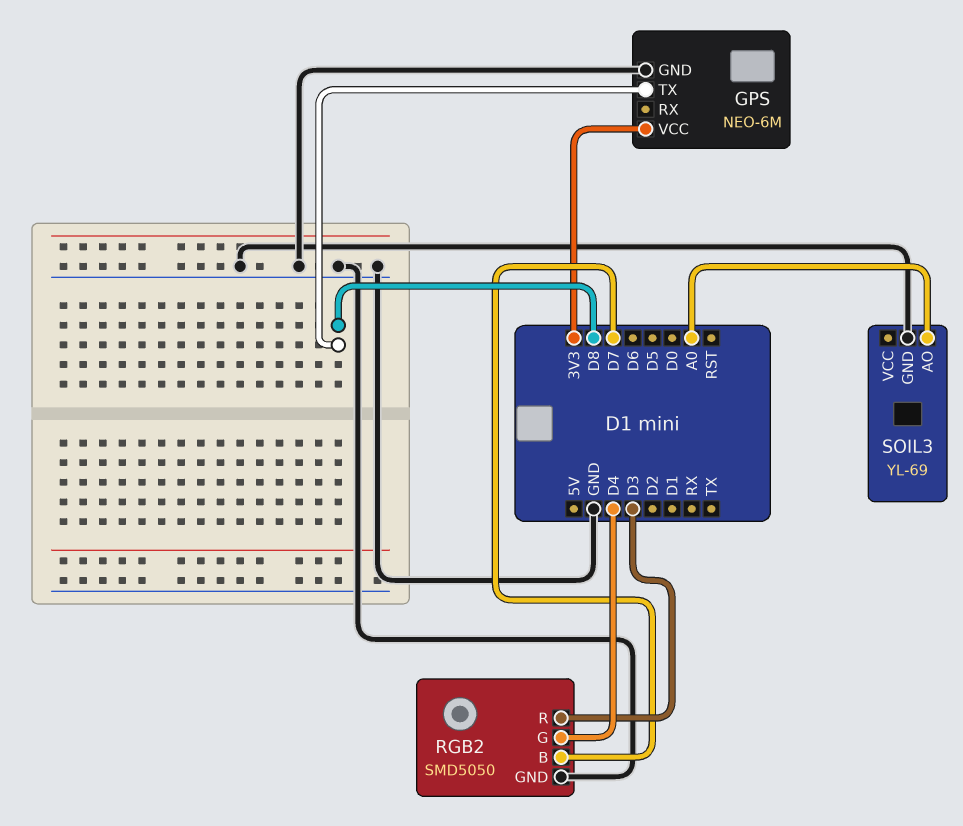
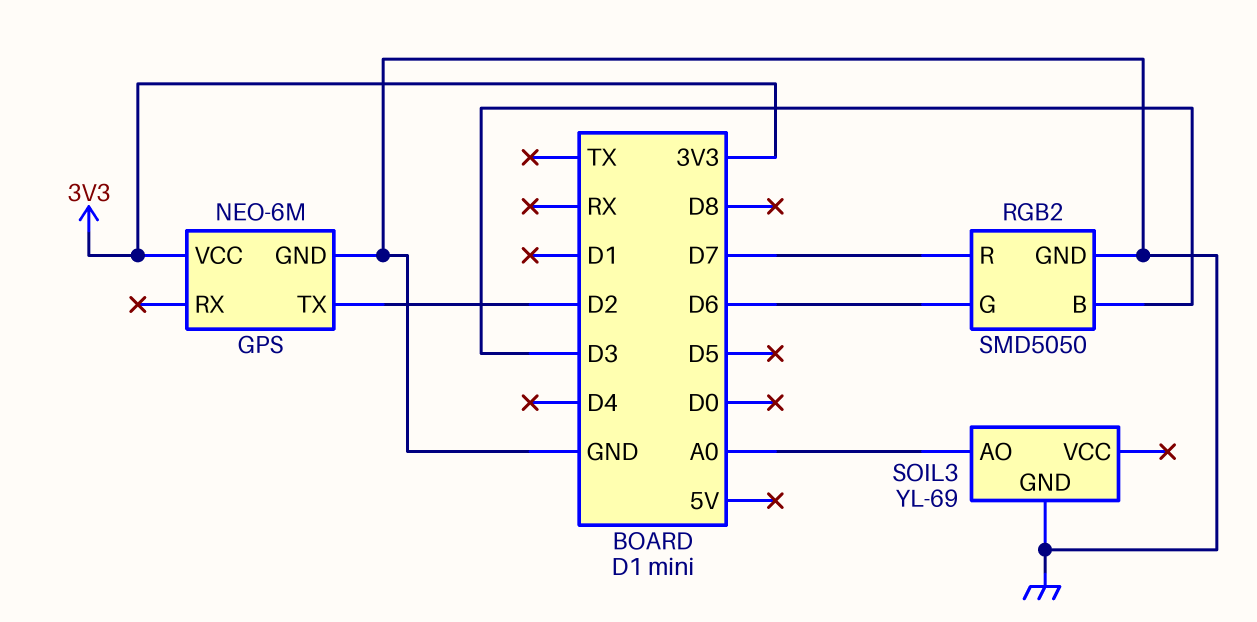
GPS pin TX: D8 -> D2
RGB2 pin B: D7 -> D3
RGB2 pin G: D4 -> D6
RGB2 pin R: D3 -> D7

